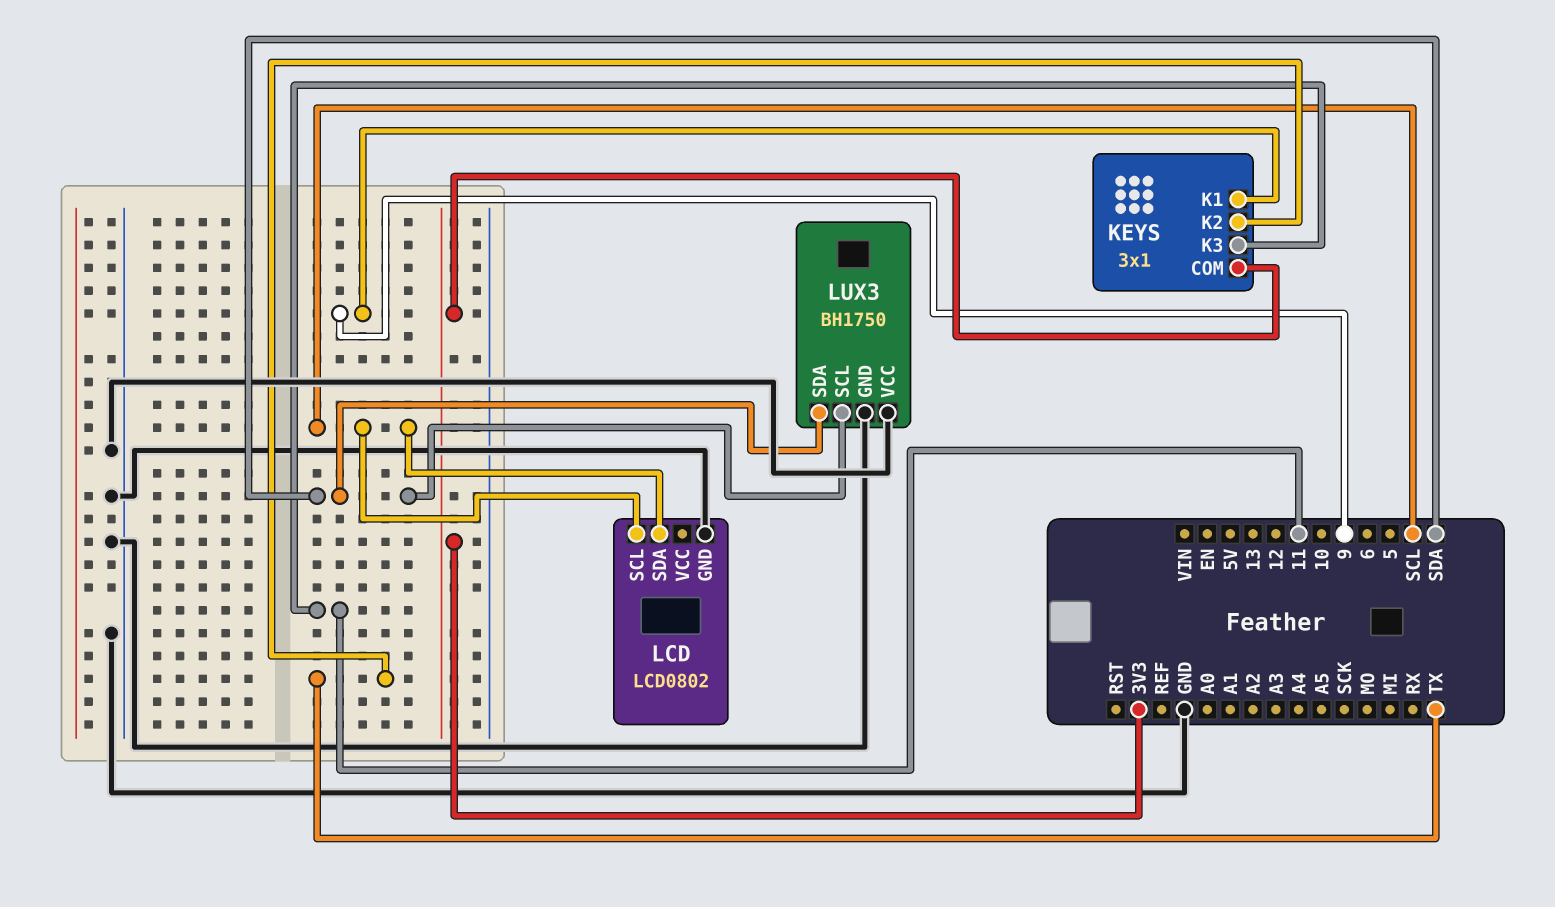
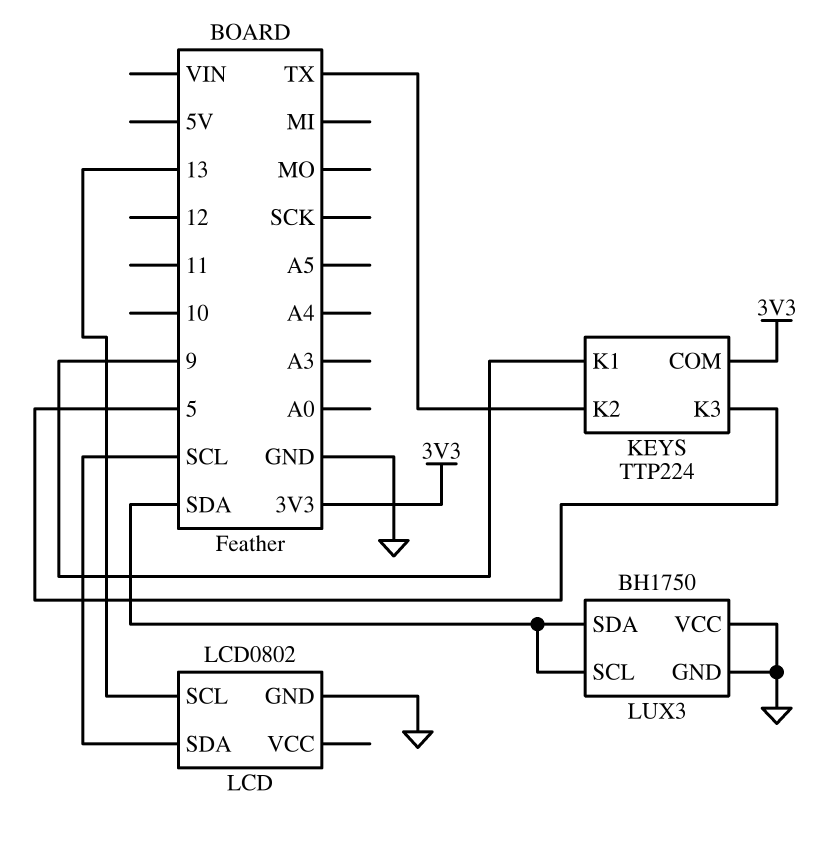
KEYS: 3x1 -> TTP224
KEYS pin K3: 11 -> 5
LCD pin SCL: SCL -> 13

